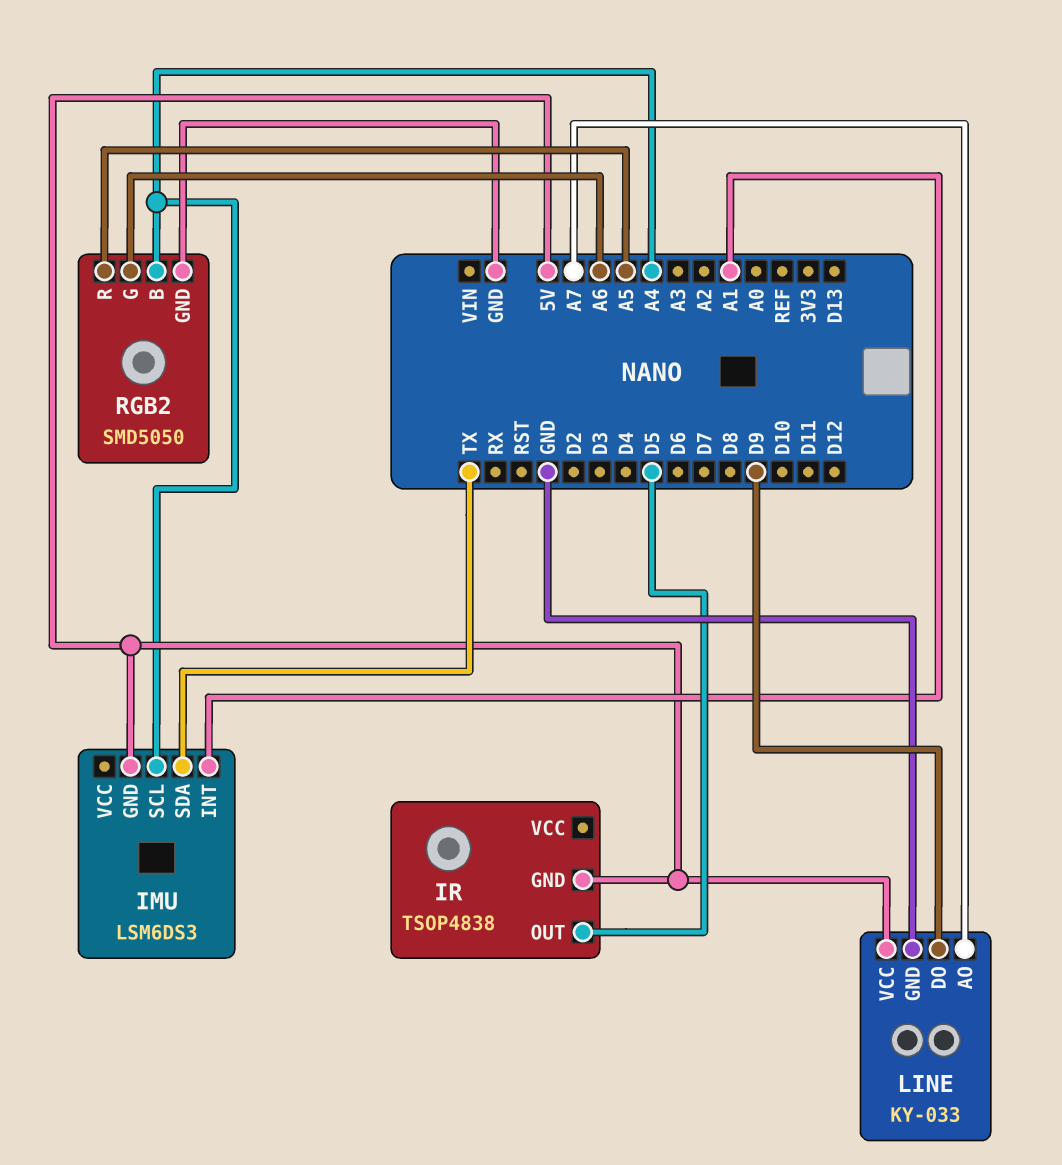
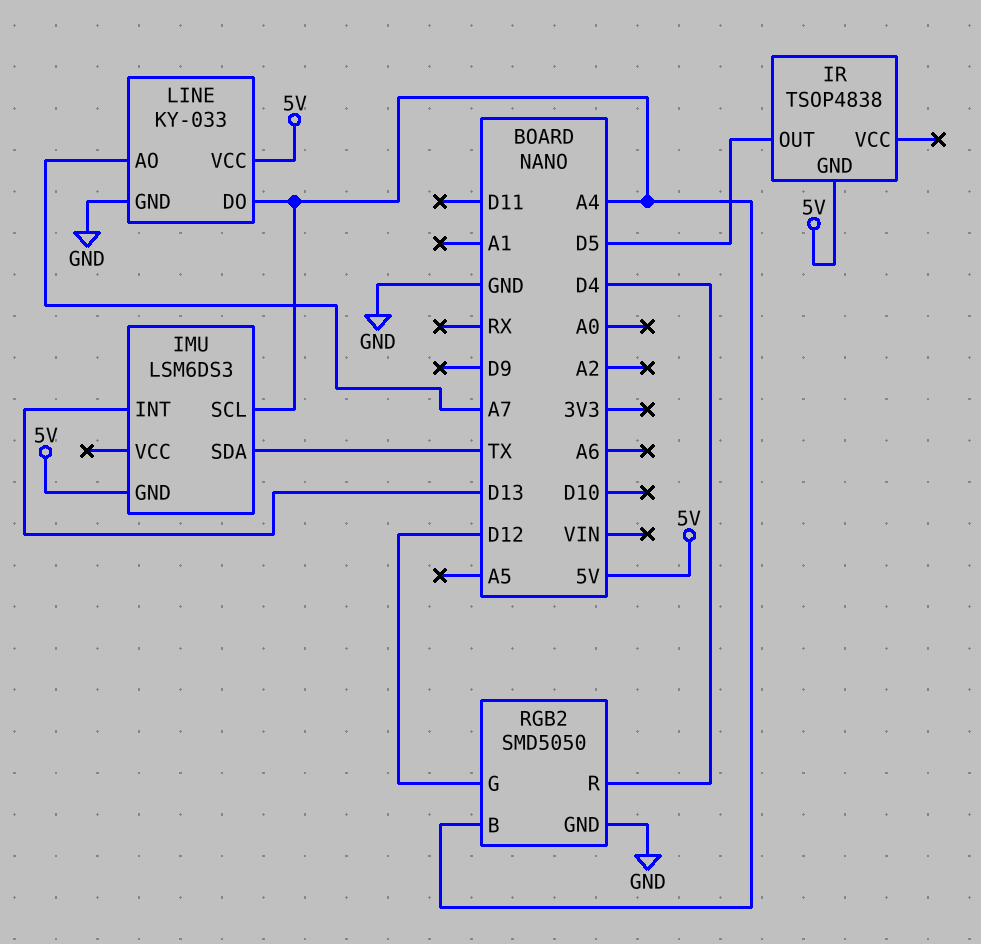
IMU pin INT: A1 -> D13
LINE pin DO: D9 -> A4
RGB2 pin G: A6 -> D12
RGB2 pin R: A5 -> D4

